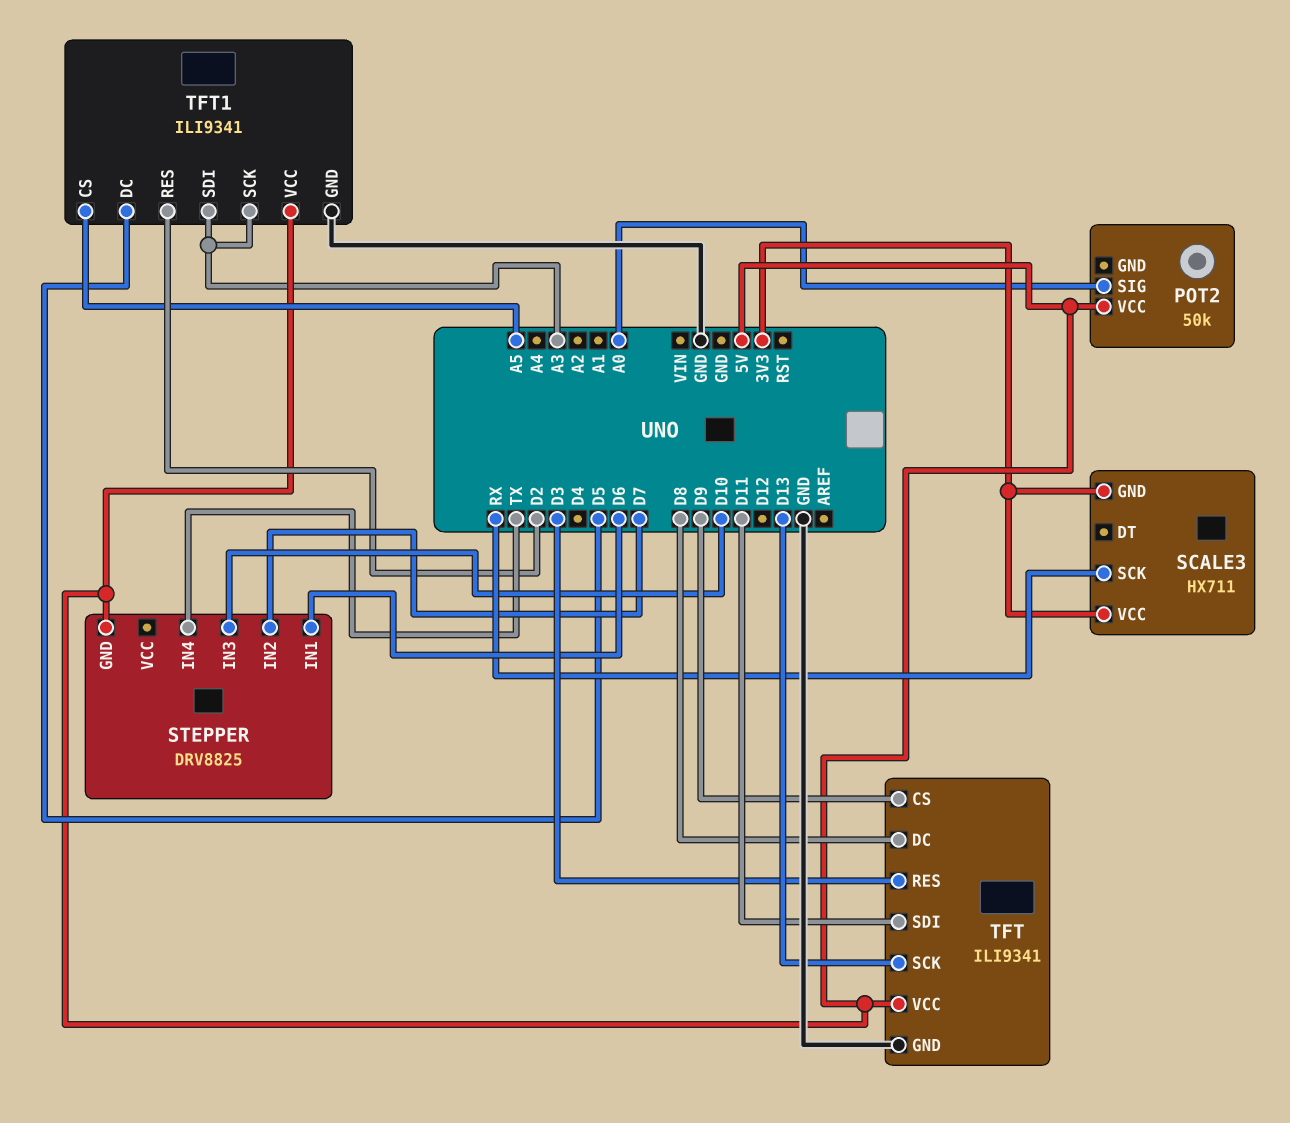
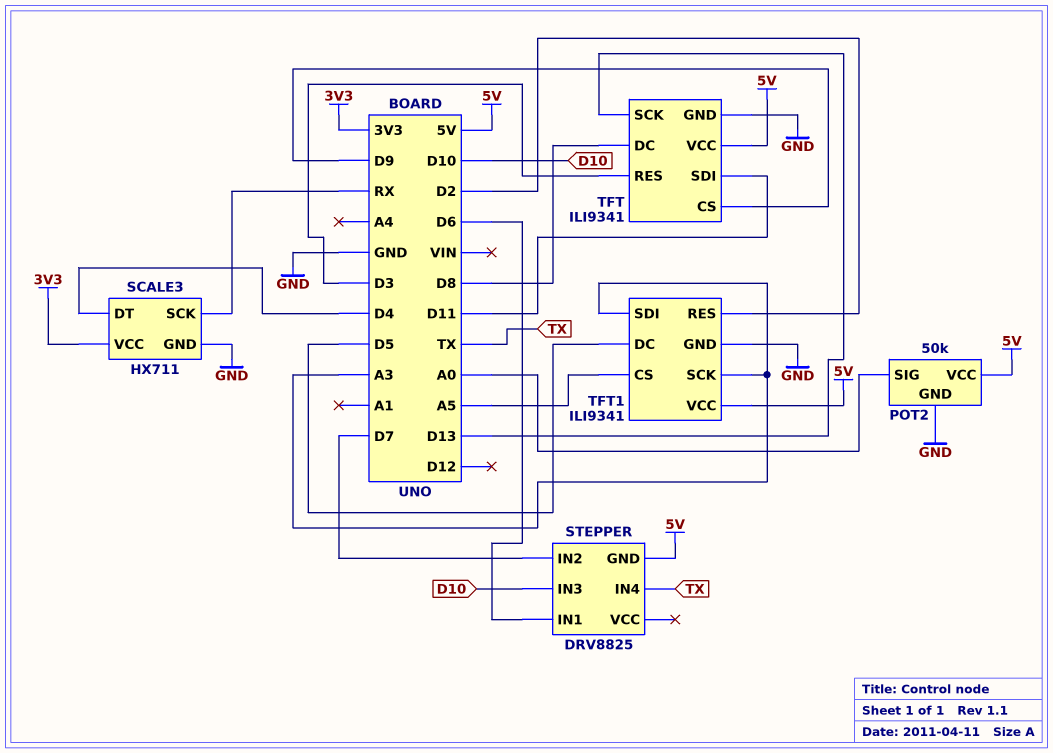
POT2 pin GND: none -> GND
SCALE3 pin DT: none -> D4
SCALE3 pin GND: 3V3 -> GND

